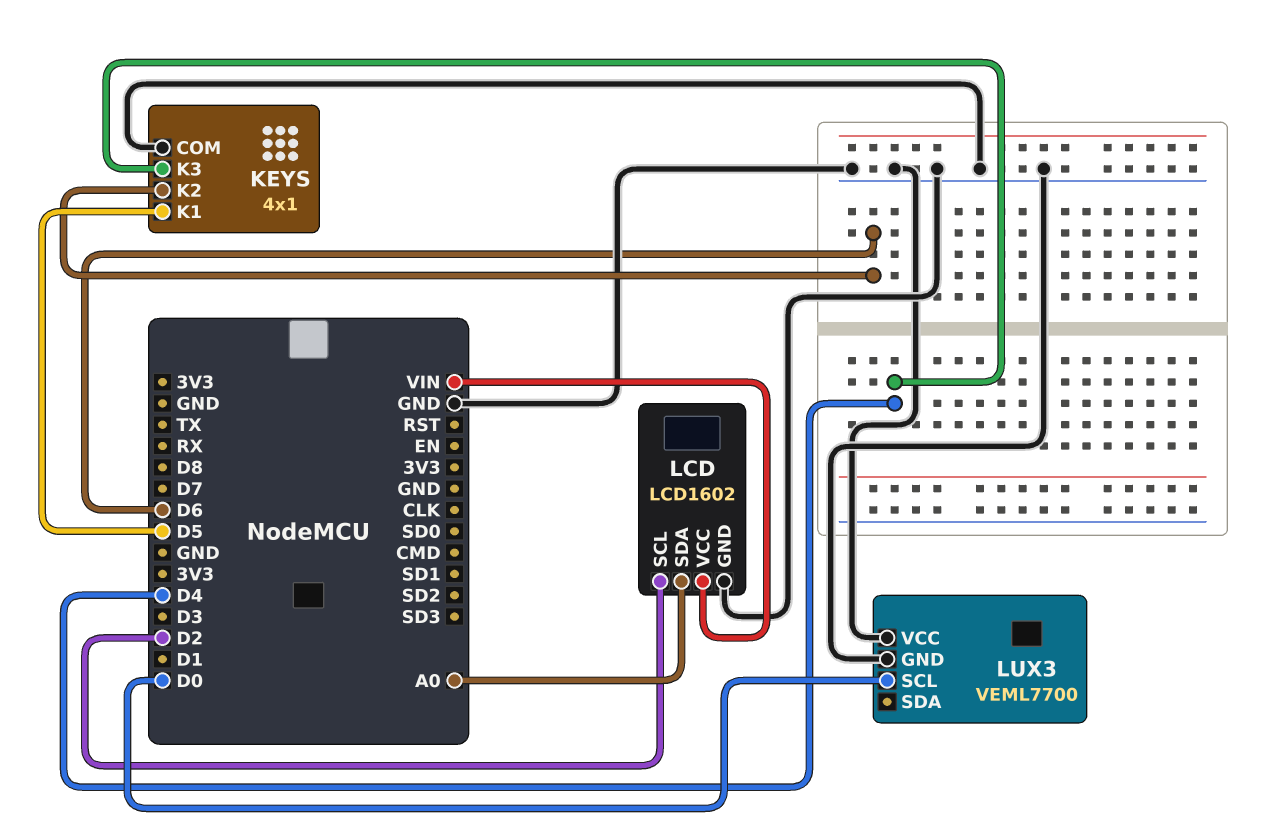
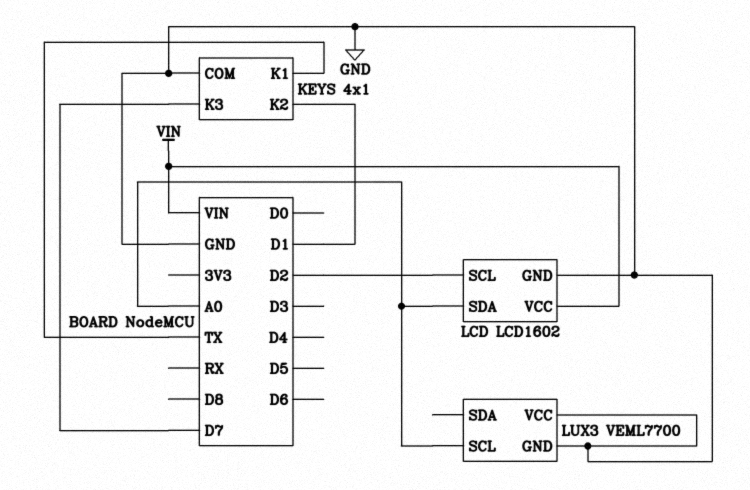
KEYS pin K1: D5 -> TX
KEYS pin K2: D6 -> D1
KEYS pin K3: D4 -> D7
LUX3 pin SCL: D0 -> A0

